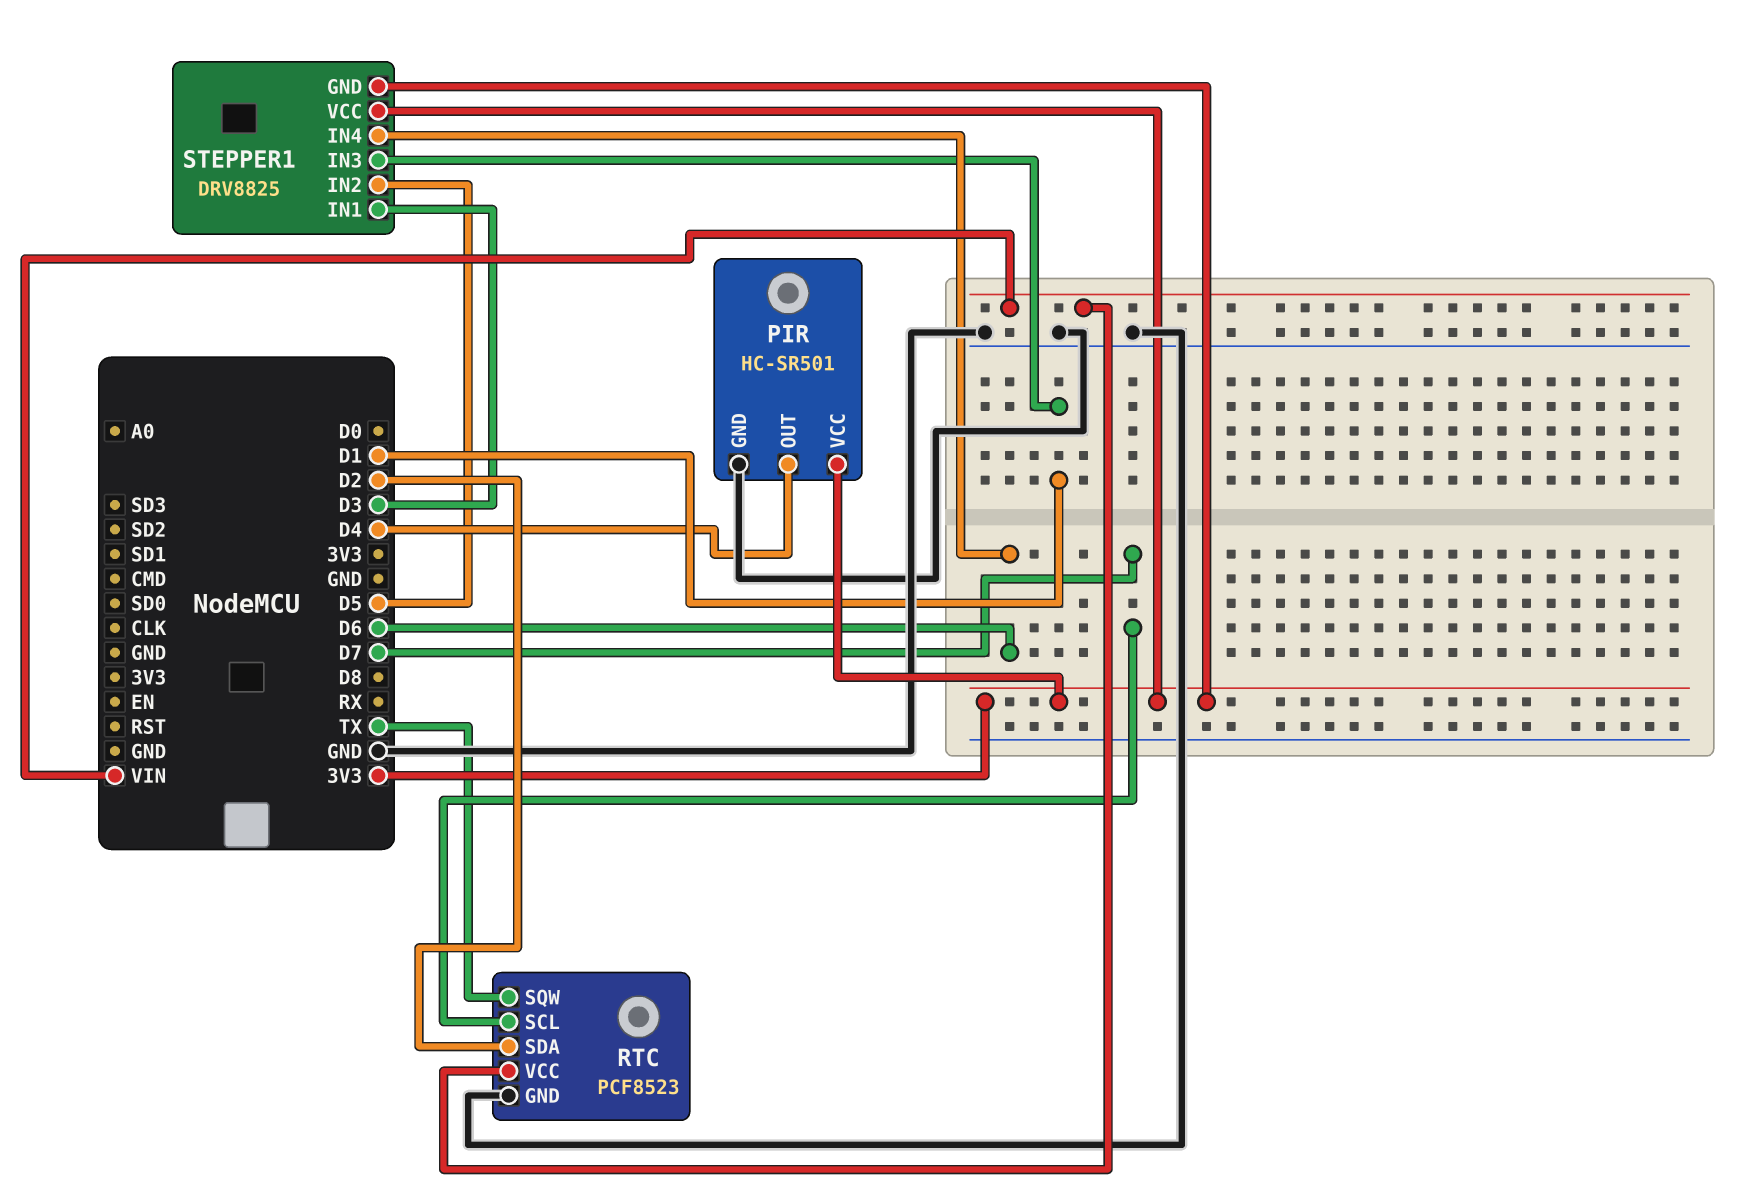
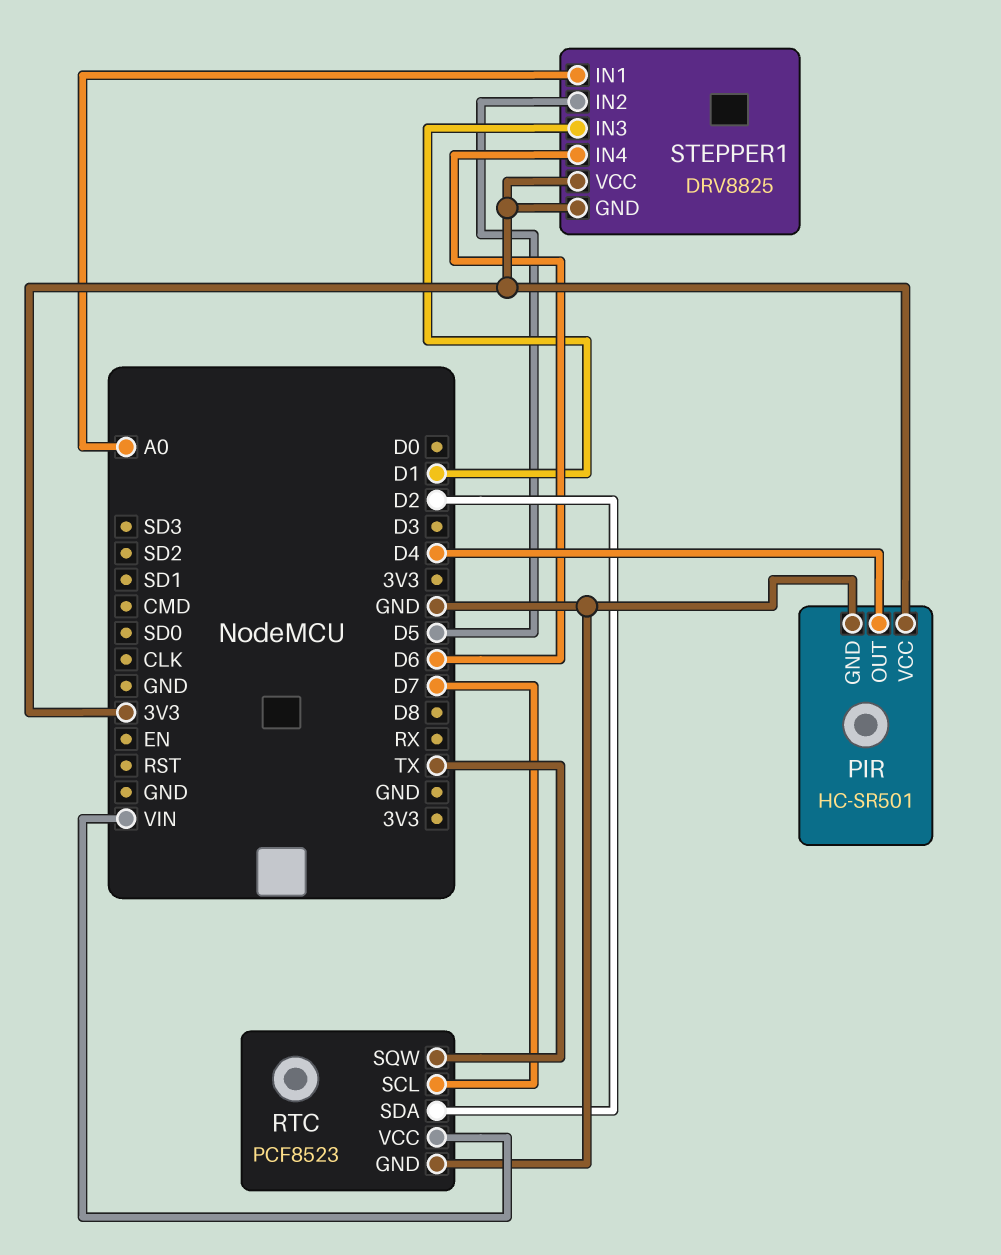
STEPPER1 pin IN1: D3 -> A0

